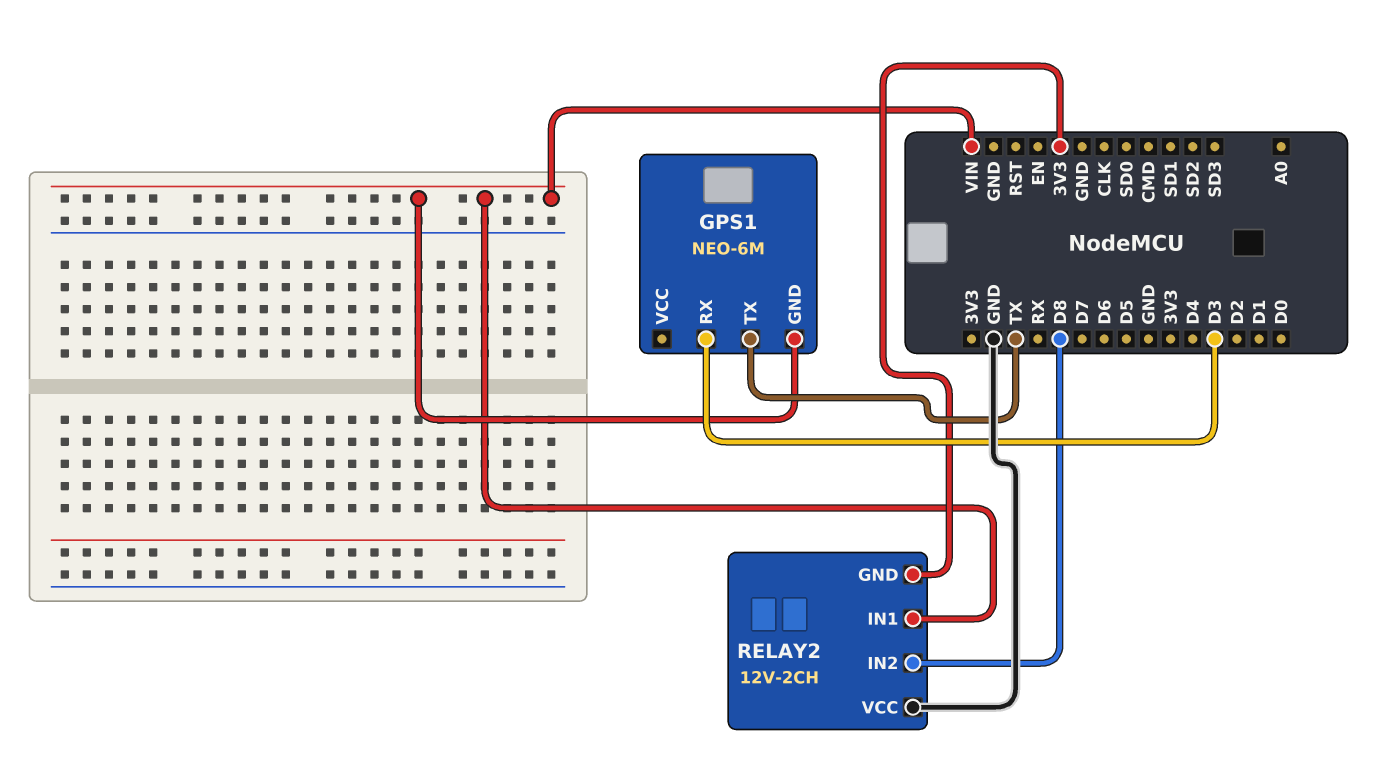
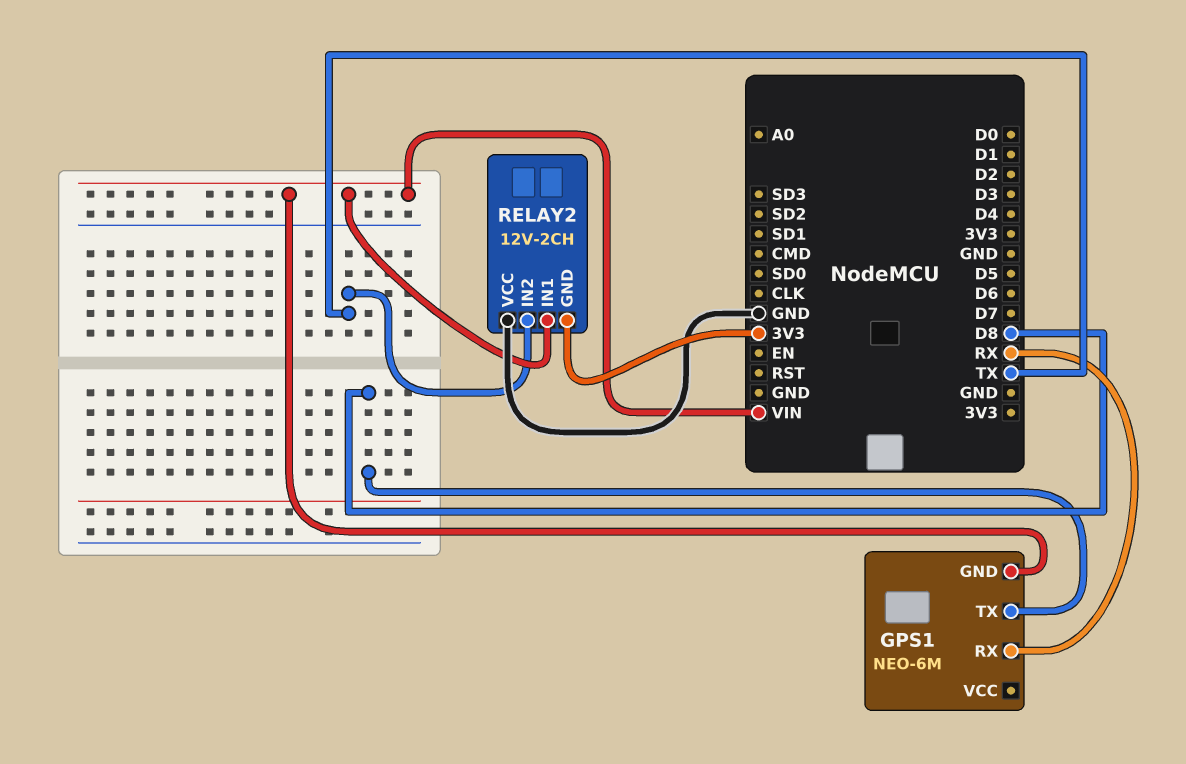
GPS1 pin RX: D3 -> RX
GPS1 pin TX: TX -> D8
RELAY2 pin IN2: D8 -> TX

